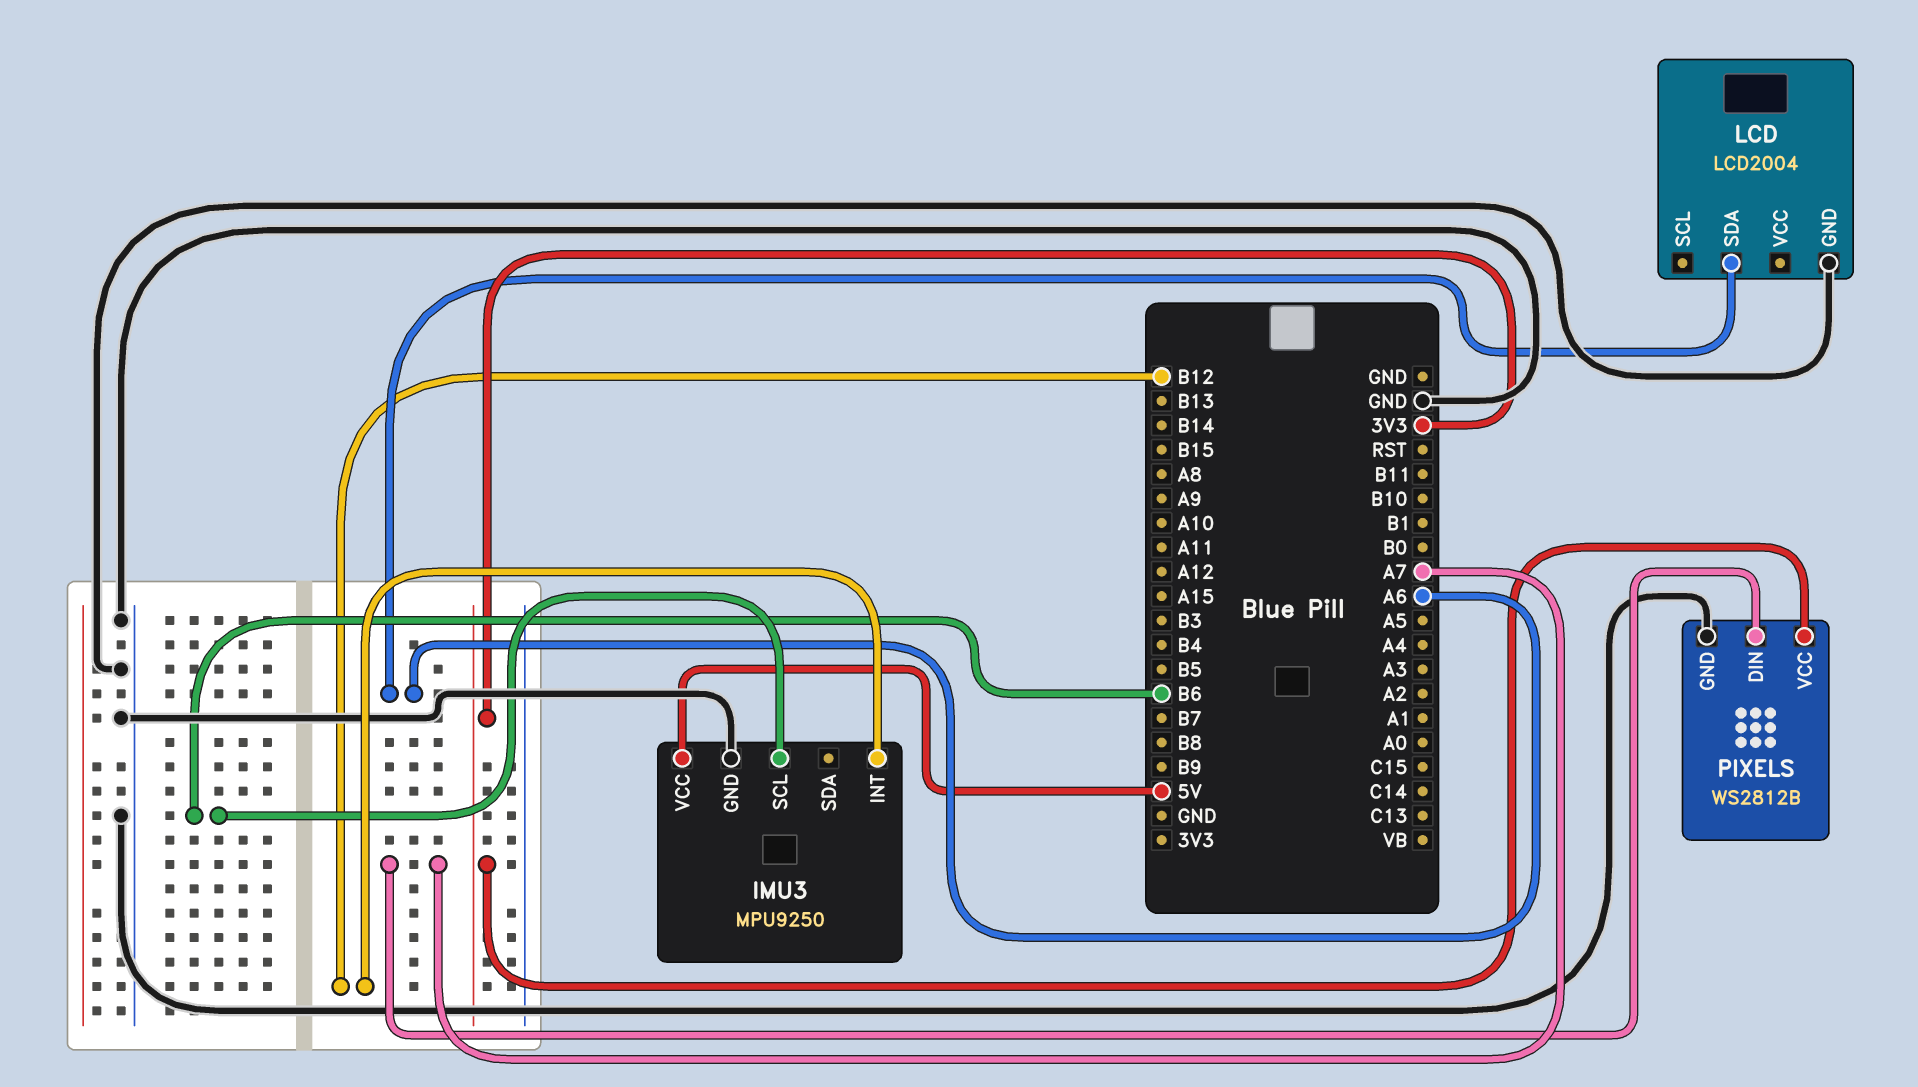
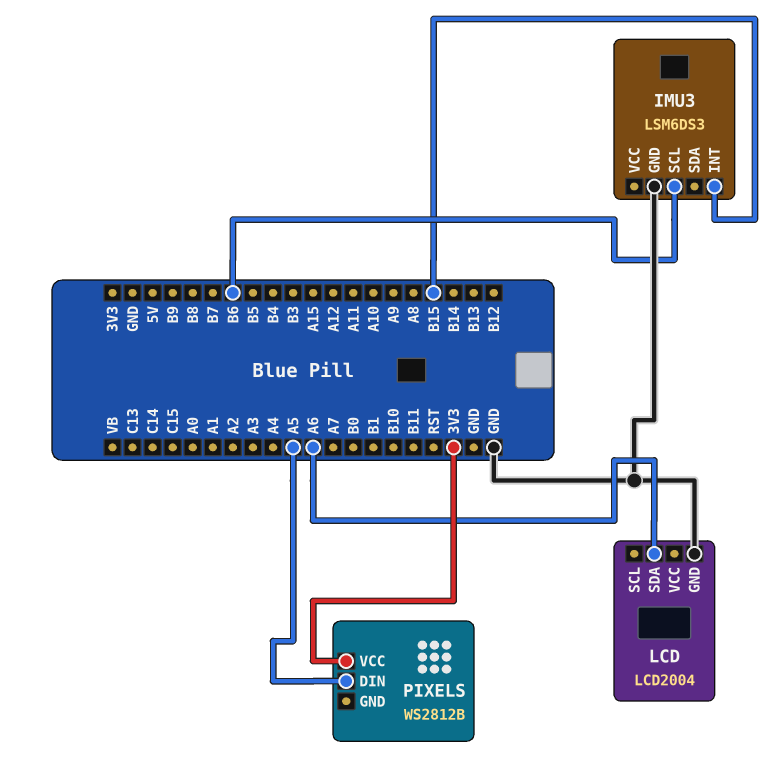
IMU3: MPU9250 -> LSM6DS3
IMU3 pin INT: B12 -> B15
IMU3 pin VCC: 5V -> none
PIXELS pin DIN: A7 -> A5
PIXELS pin GND: GND -> none

